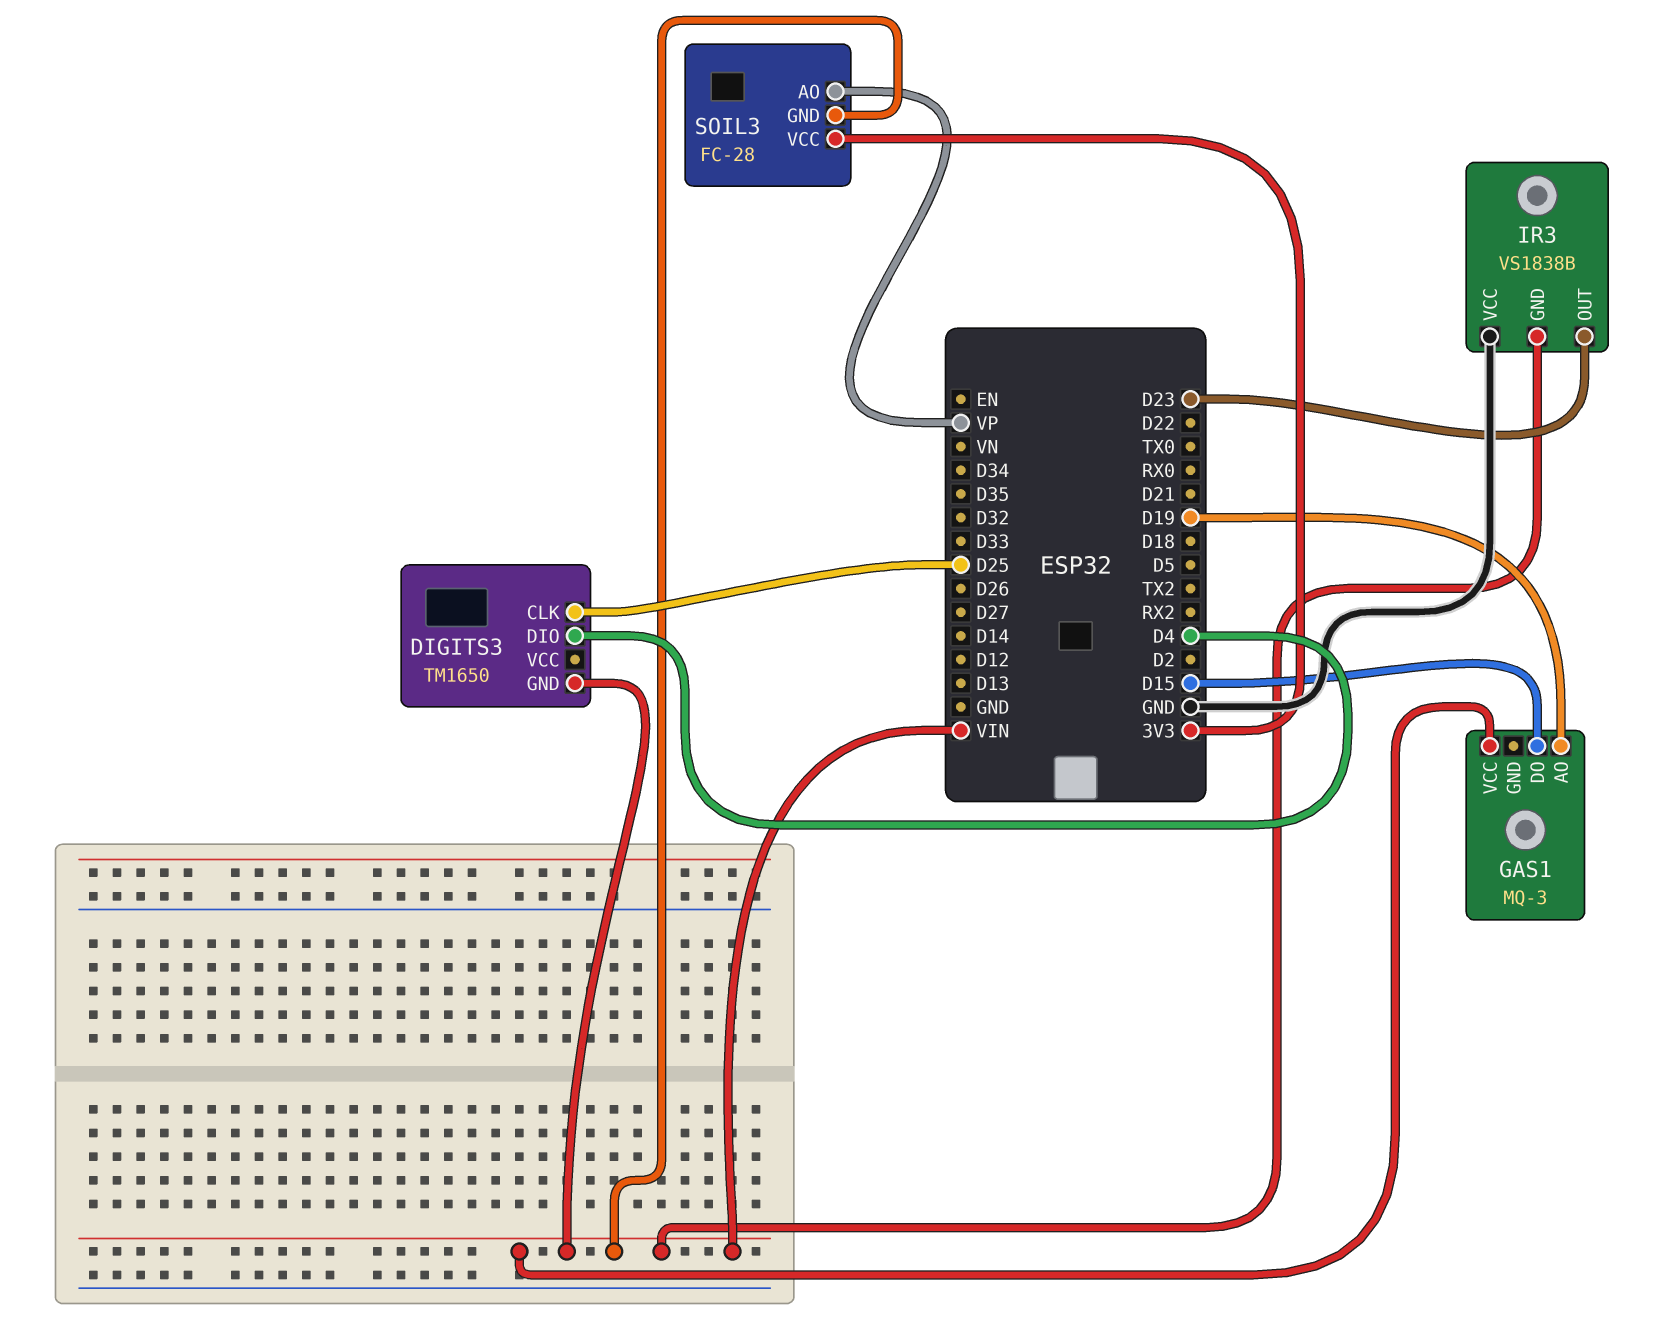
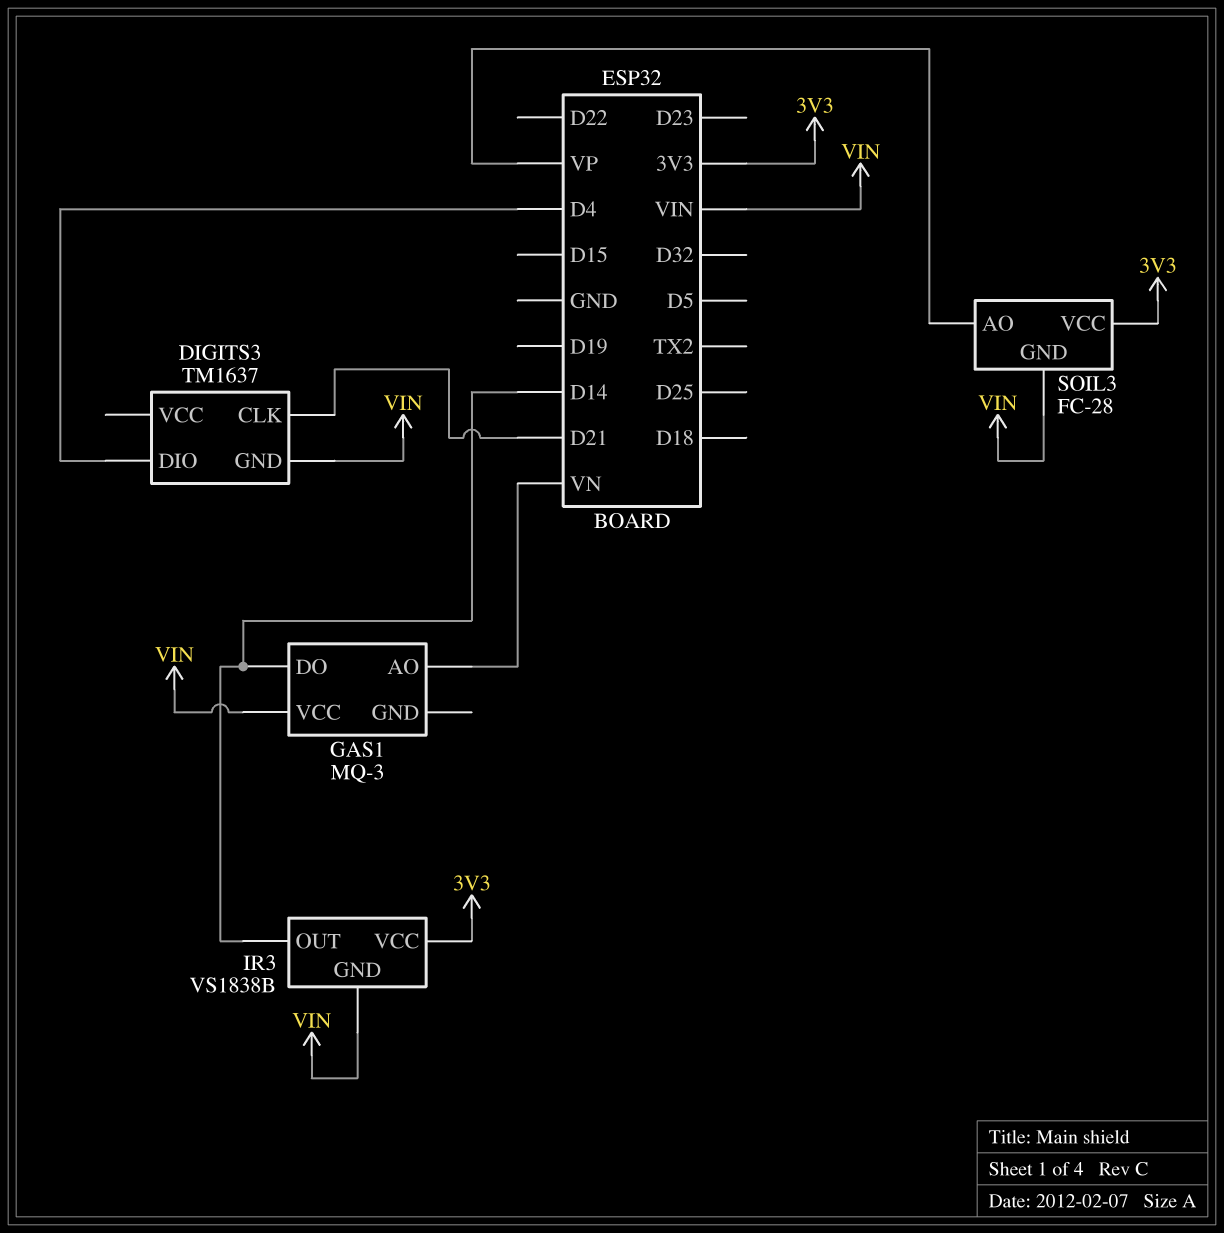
DIGITS3: TM1650 -> TM1637
DIGITS3 pin CLK: D25 -> D21
GAS1 pin AO: D19 -> VN
GAS1 pin DO: D15 -> D14
IR3 pin OUT: D23 -> D14
IR3 pin VCC: GND -> 3V3

